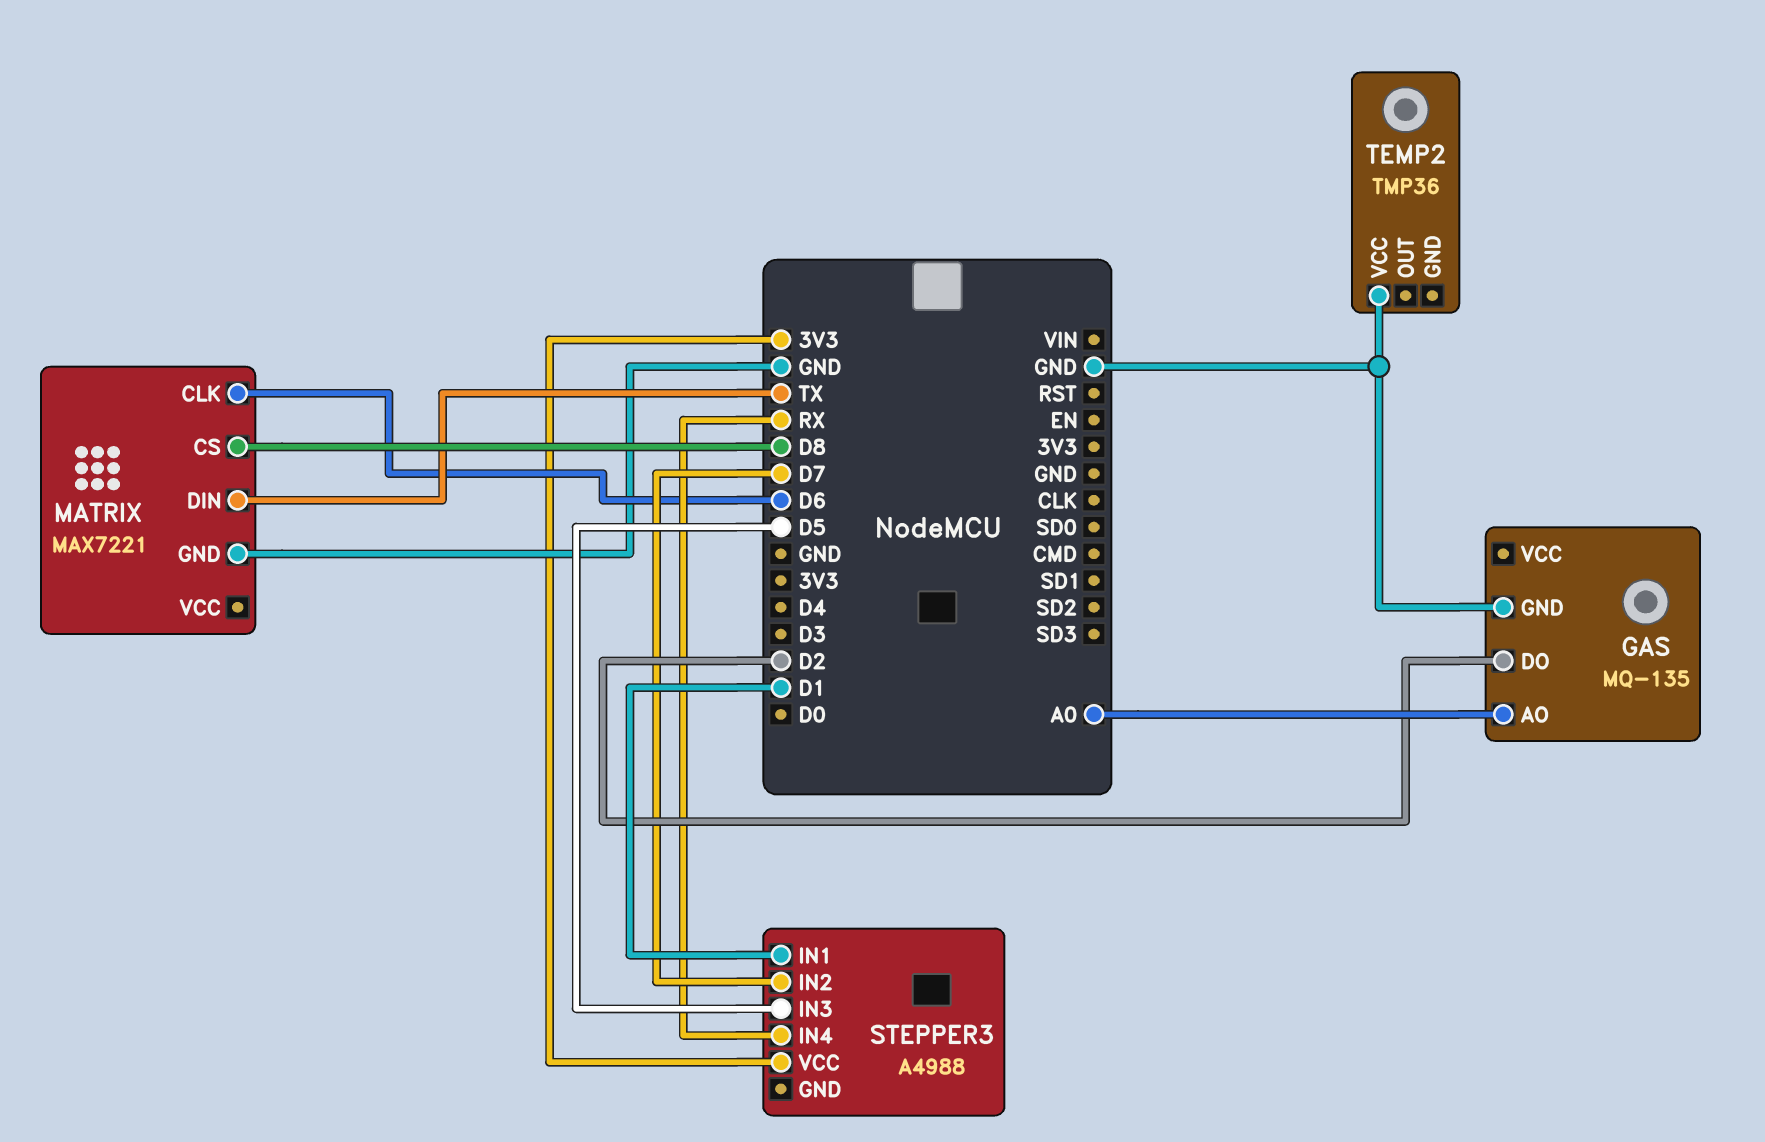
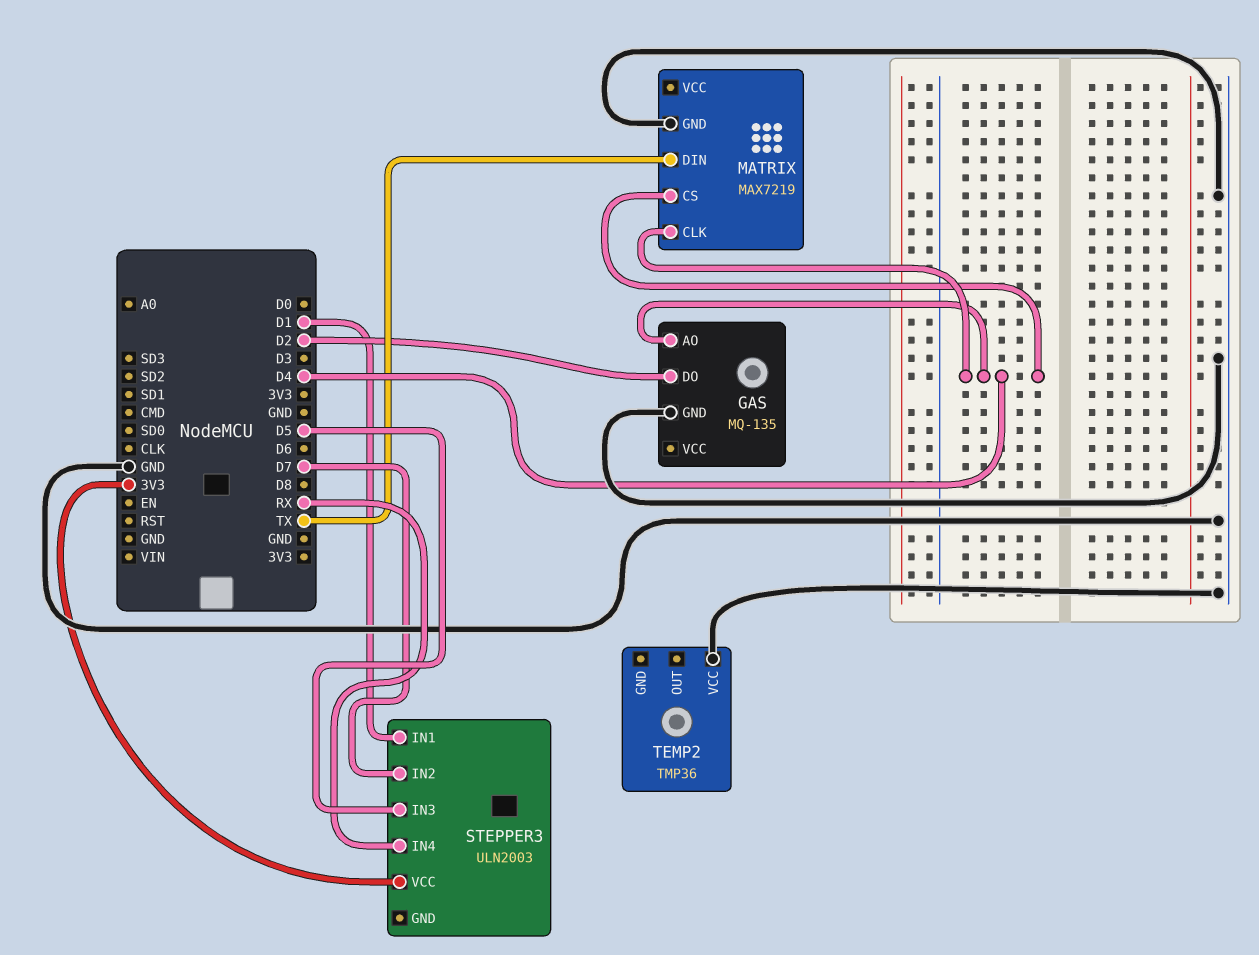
GAS pin AO: A0 -> D4
MATRIX: MAX7221 -> MAX7219
MATRIX pin CLK: D6 -> D4
MATRIX pin CS: D8 -> D4
STEPPER3: A4988 -> ULN2003

